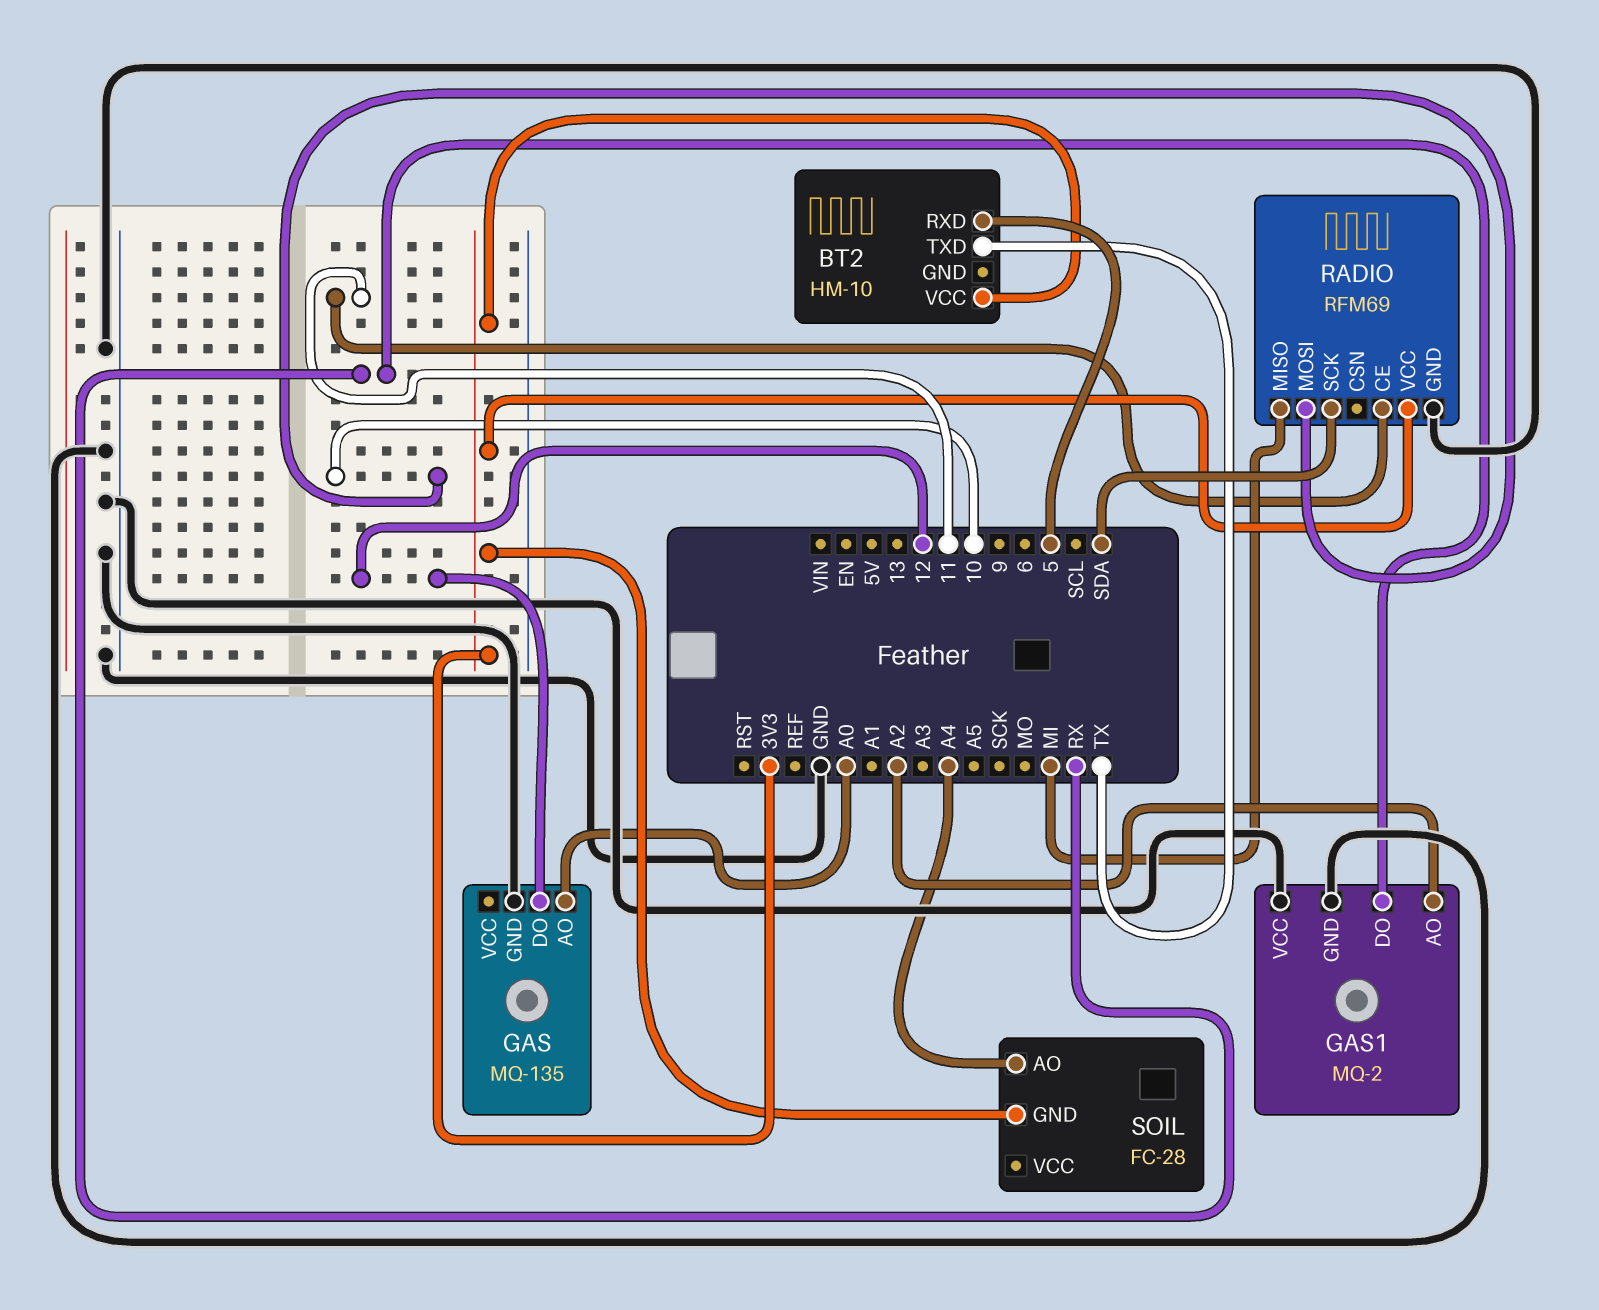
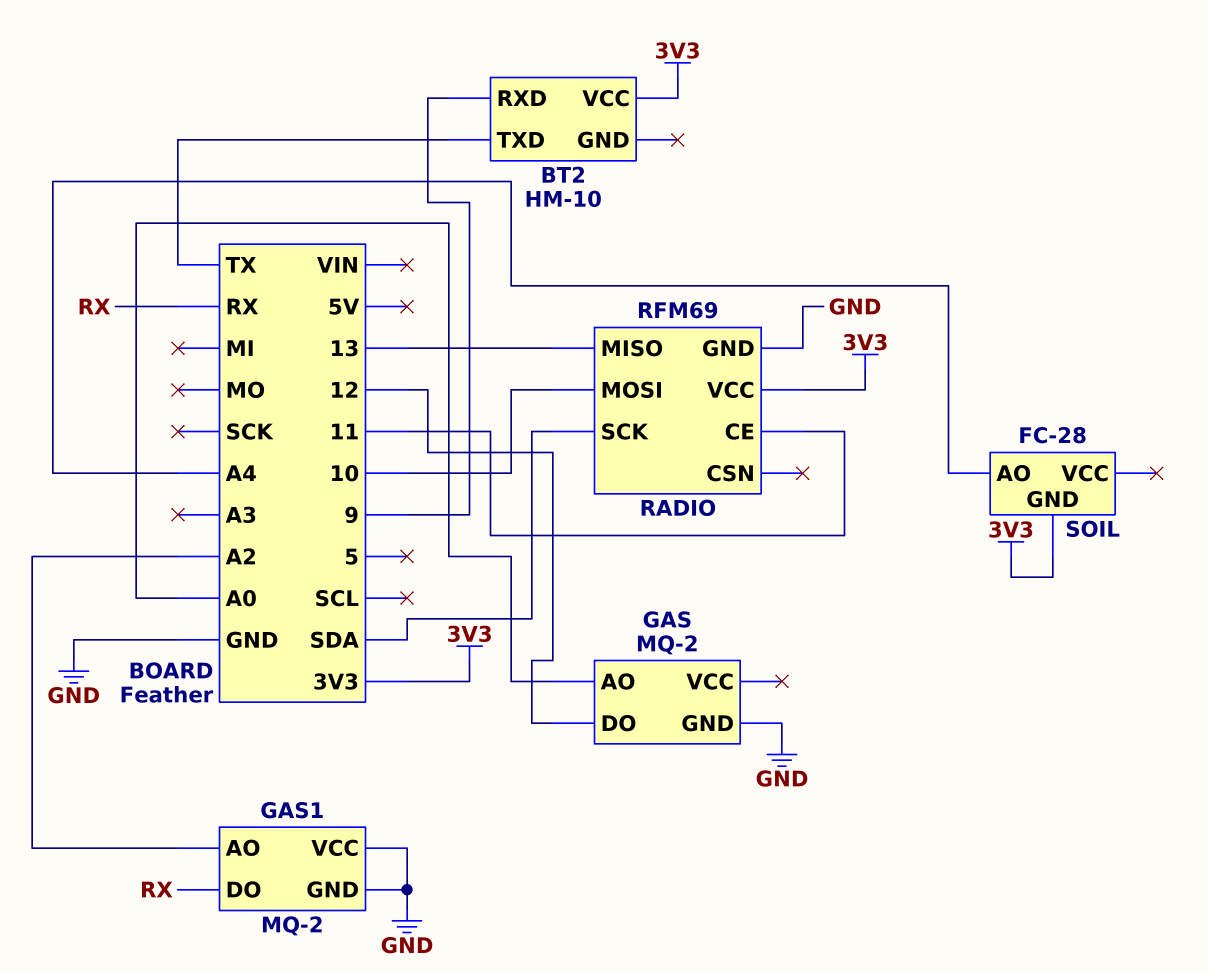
BT2 pin RXD: 5 -> 9
GAS: MQ-135 -> MQ-2
RADIO pin MISO: MI -> 13

